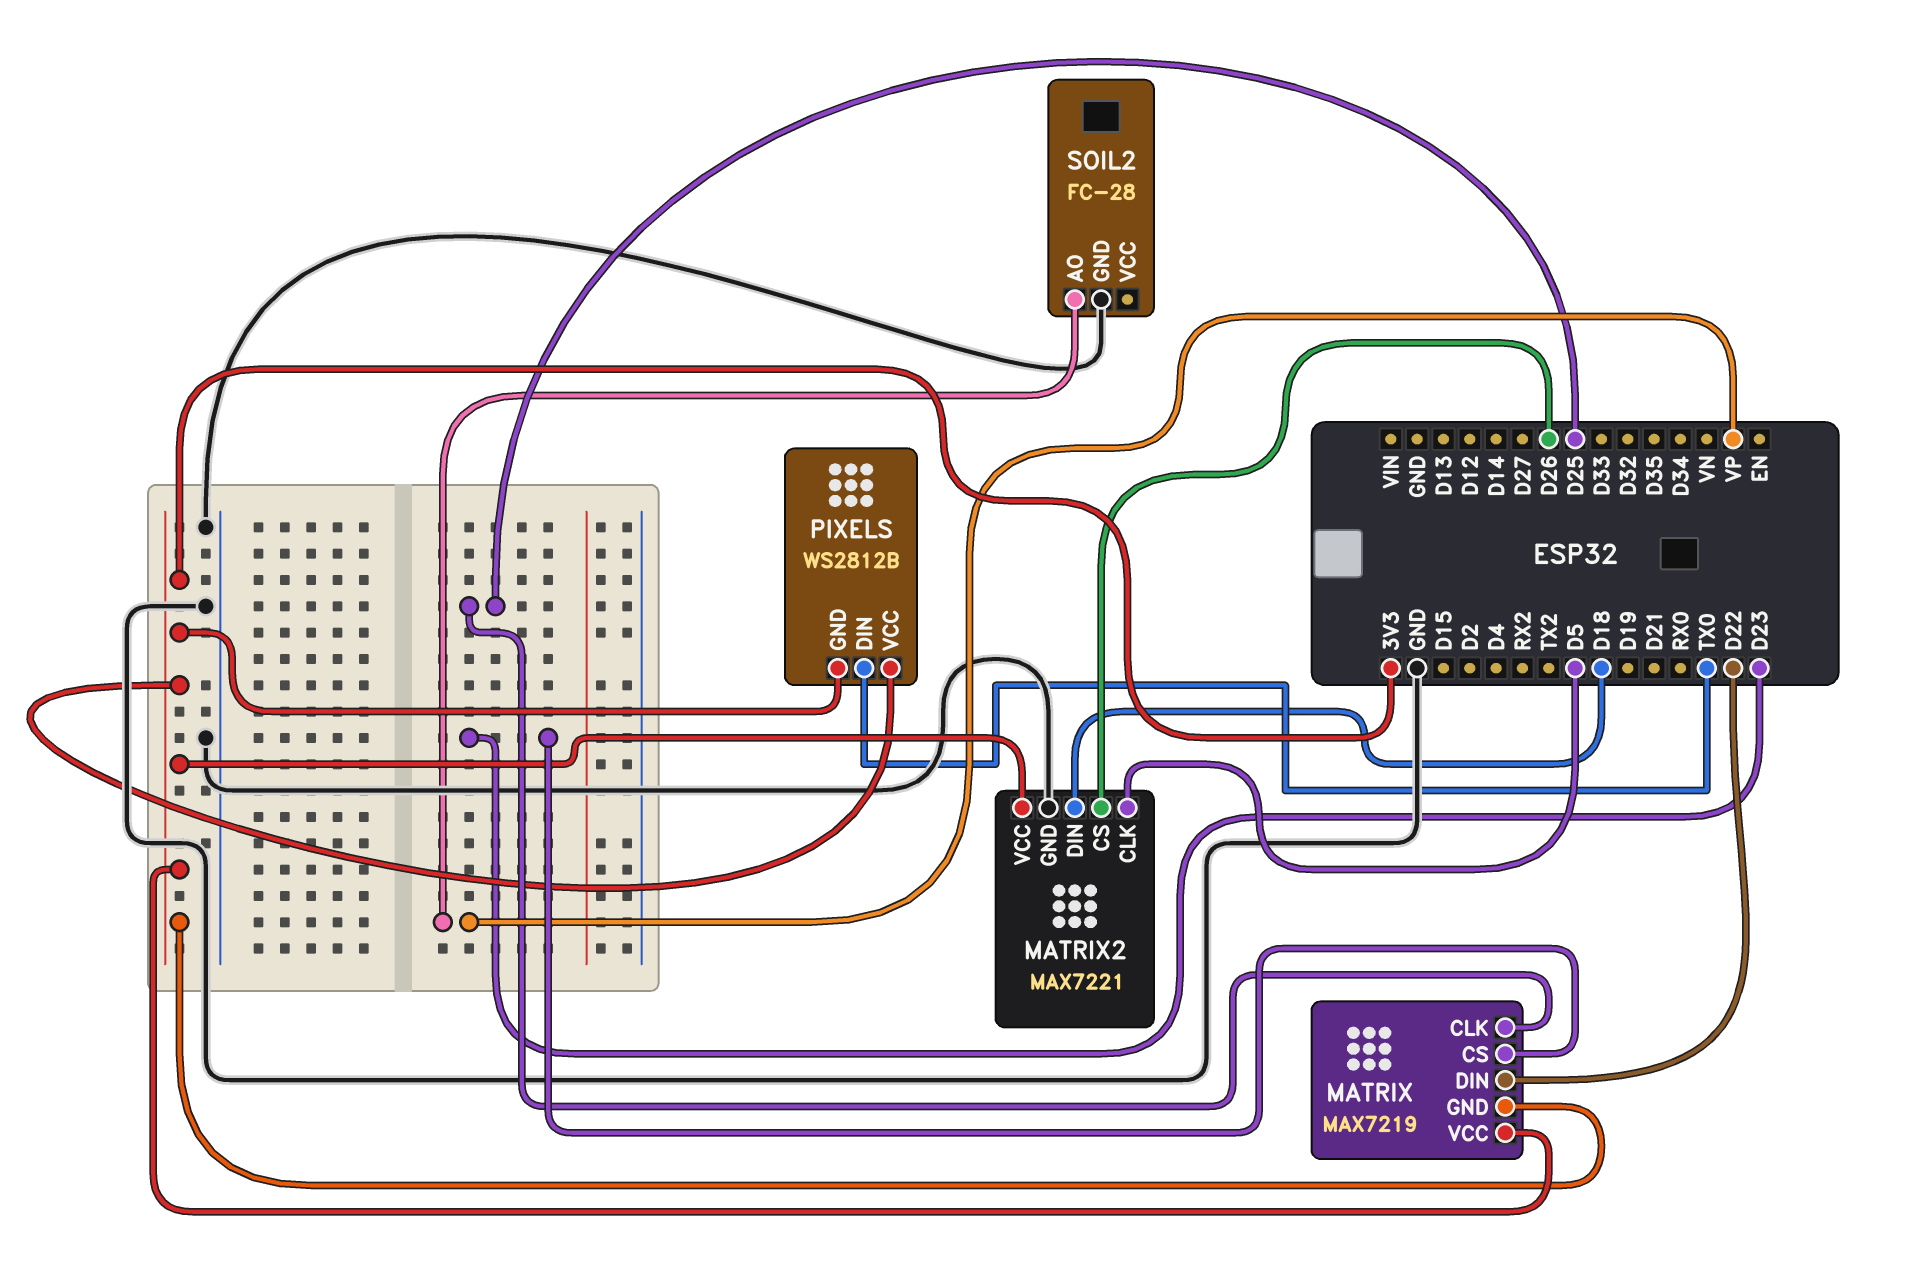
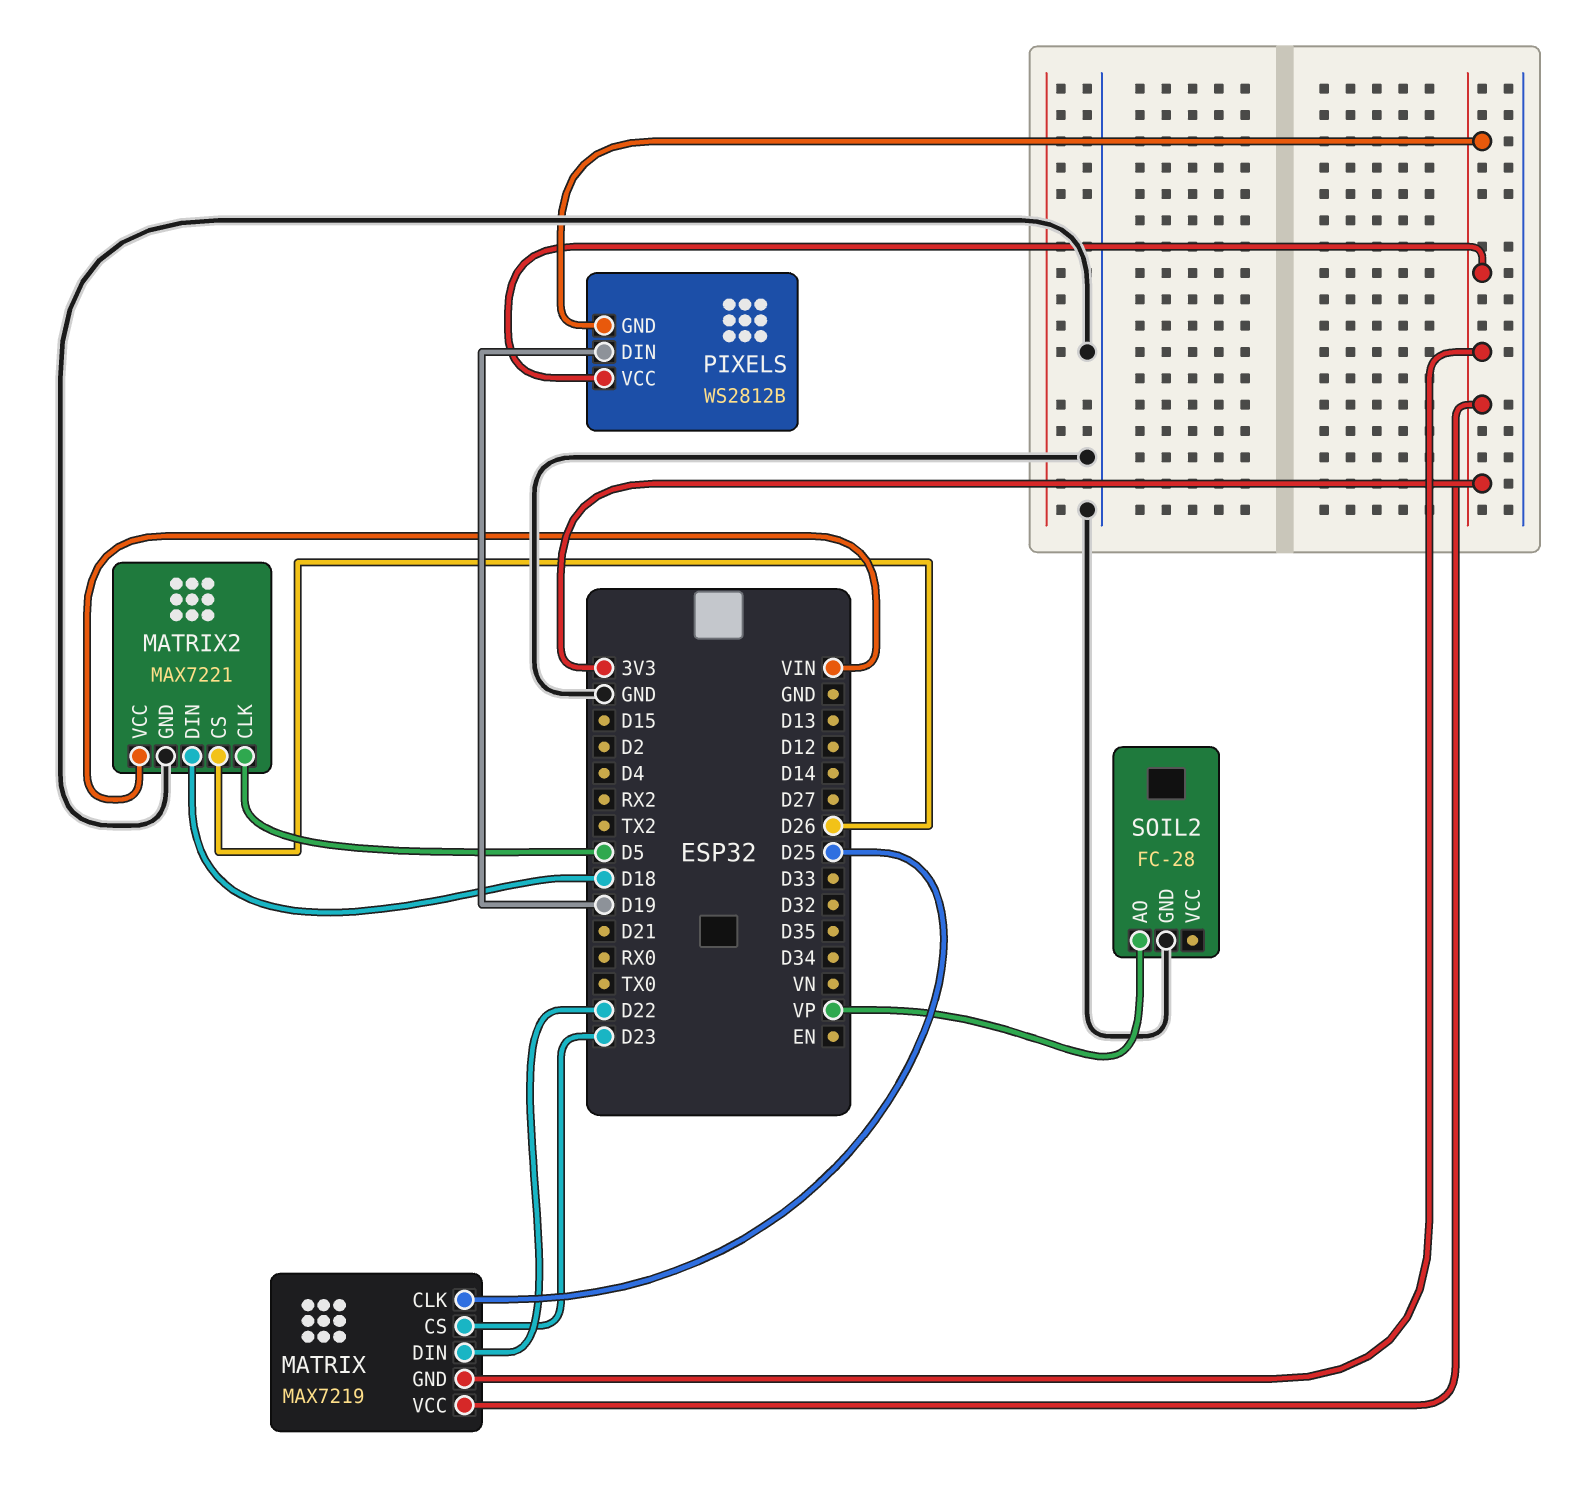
MATRIX2 pin VCC: 3V3 -> VIN
PIXELS pin DIN: TX0 -> D19

